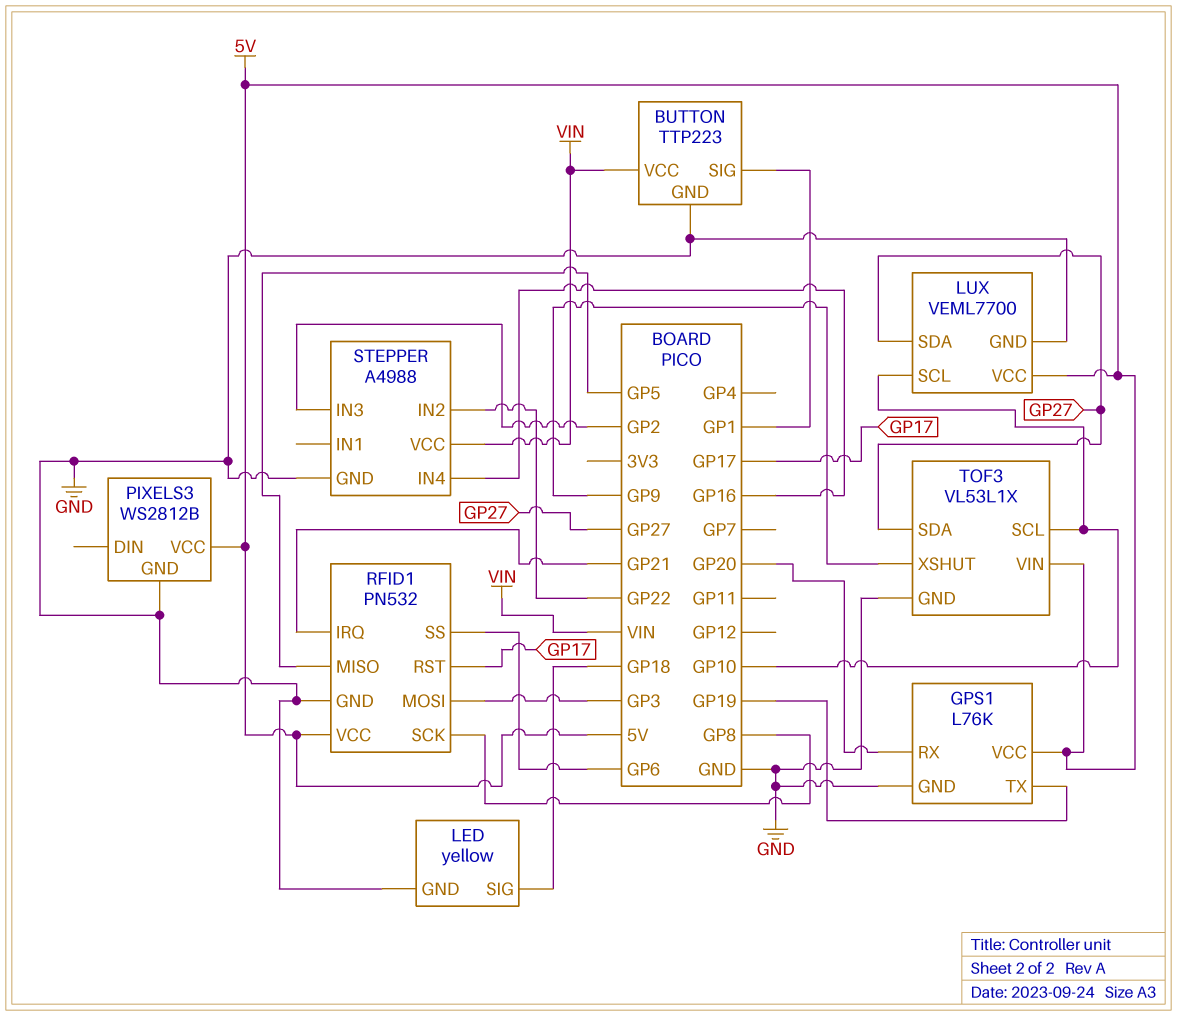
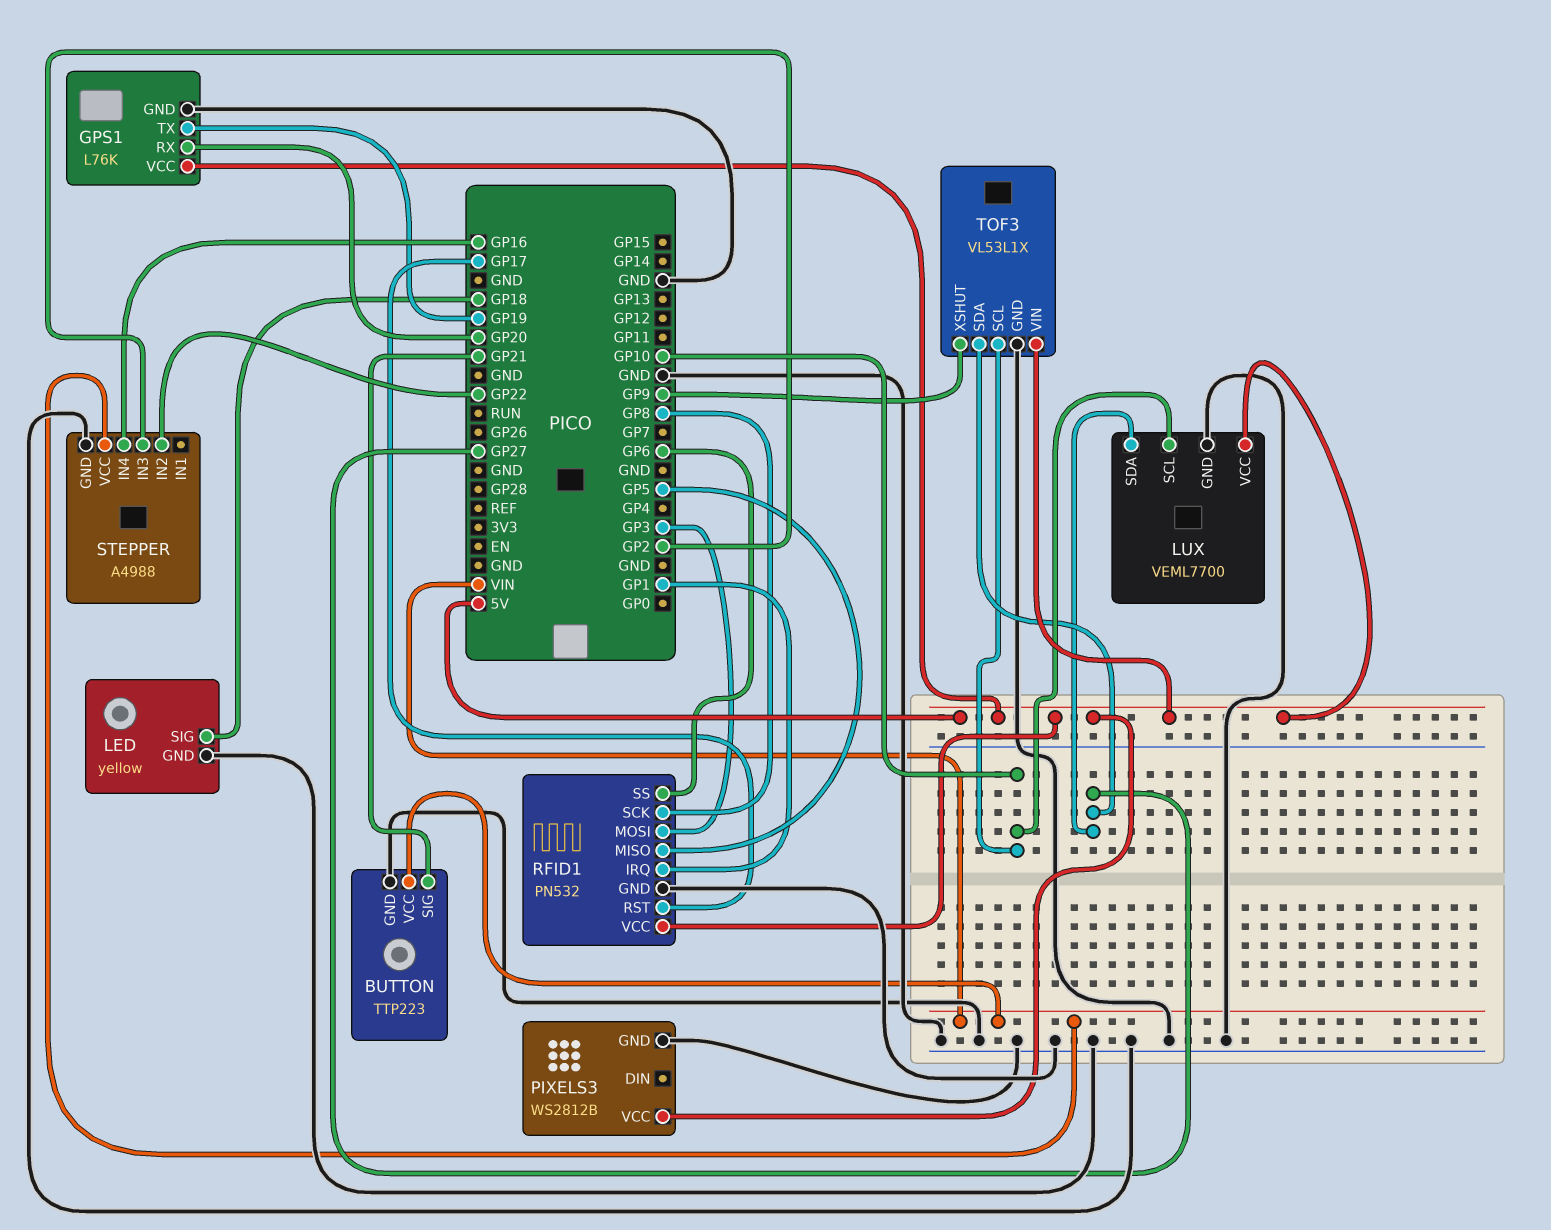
BUTTON pin SIG: GP1 -> GP21
RFID1 pin IRQ: GP21 -> GP1

